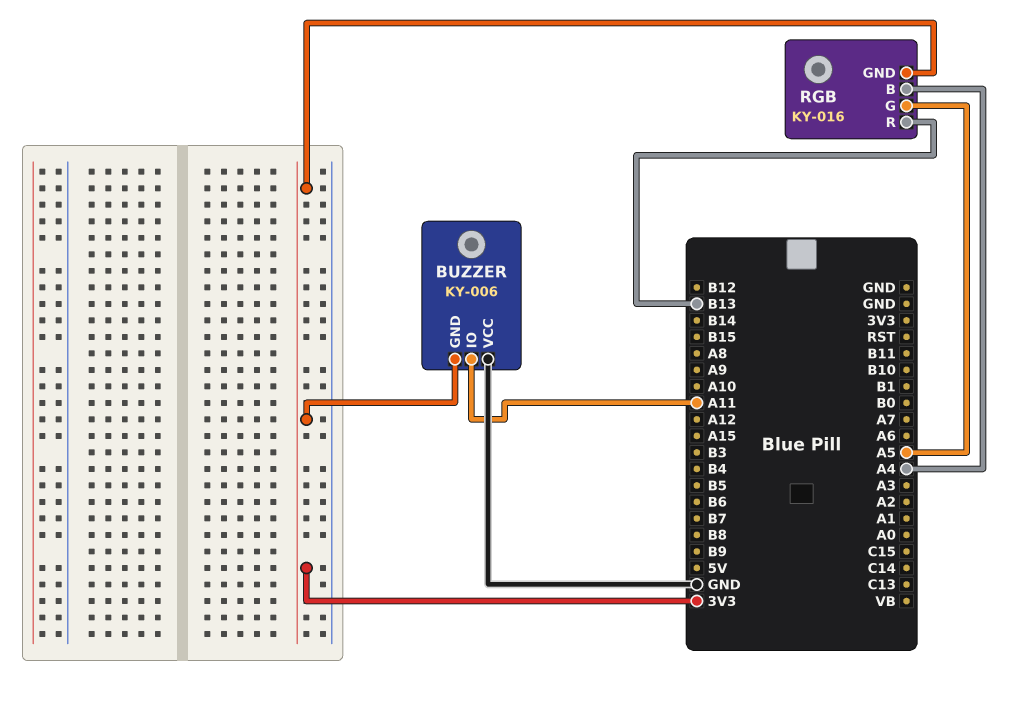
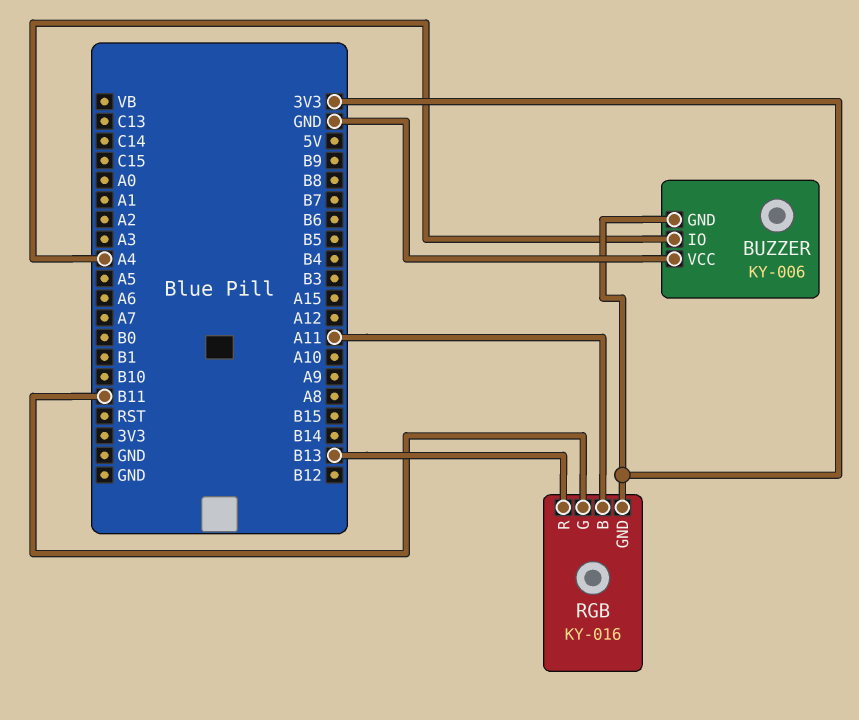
BUZZER pin IO: A11 -> A4
RGB pin B: A4 -> A11
RGB pin G: A5 -> B11

